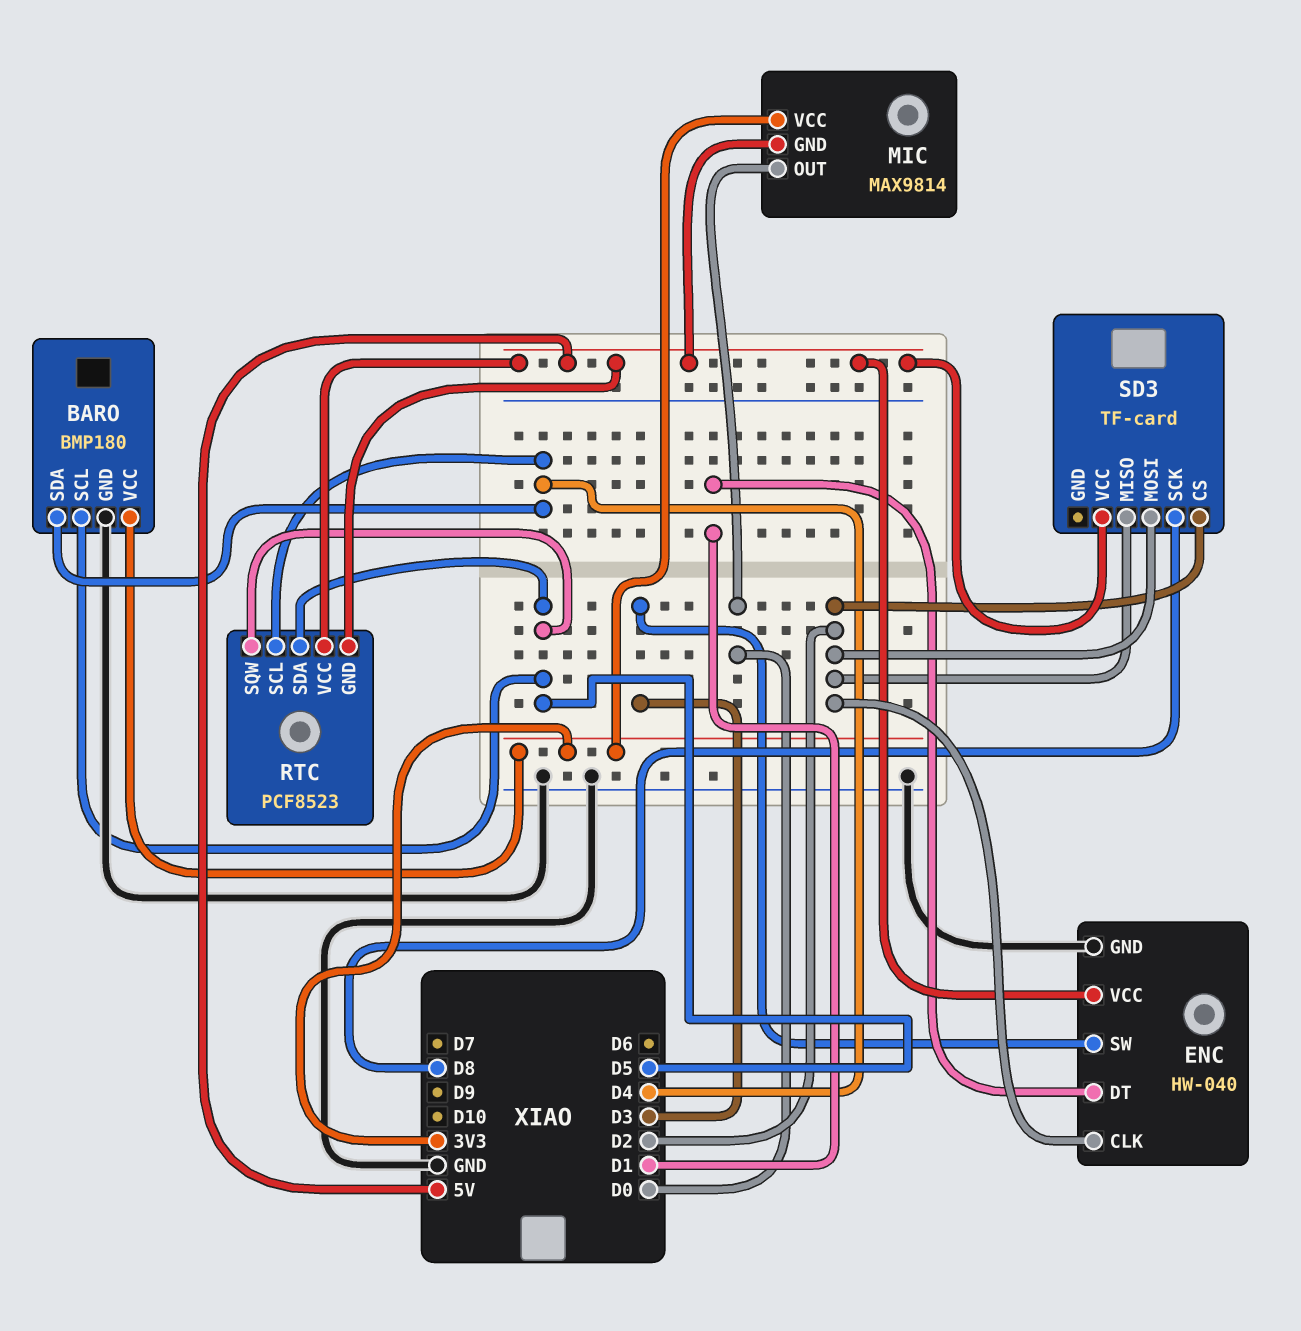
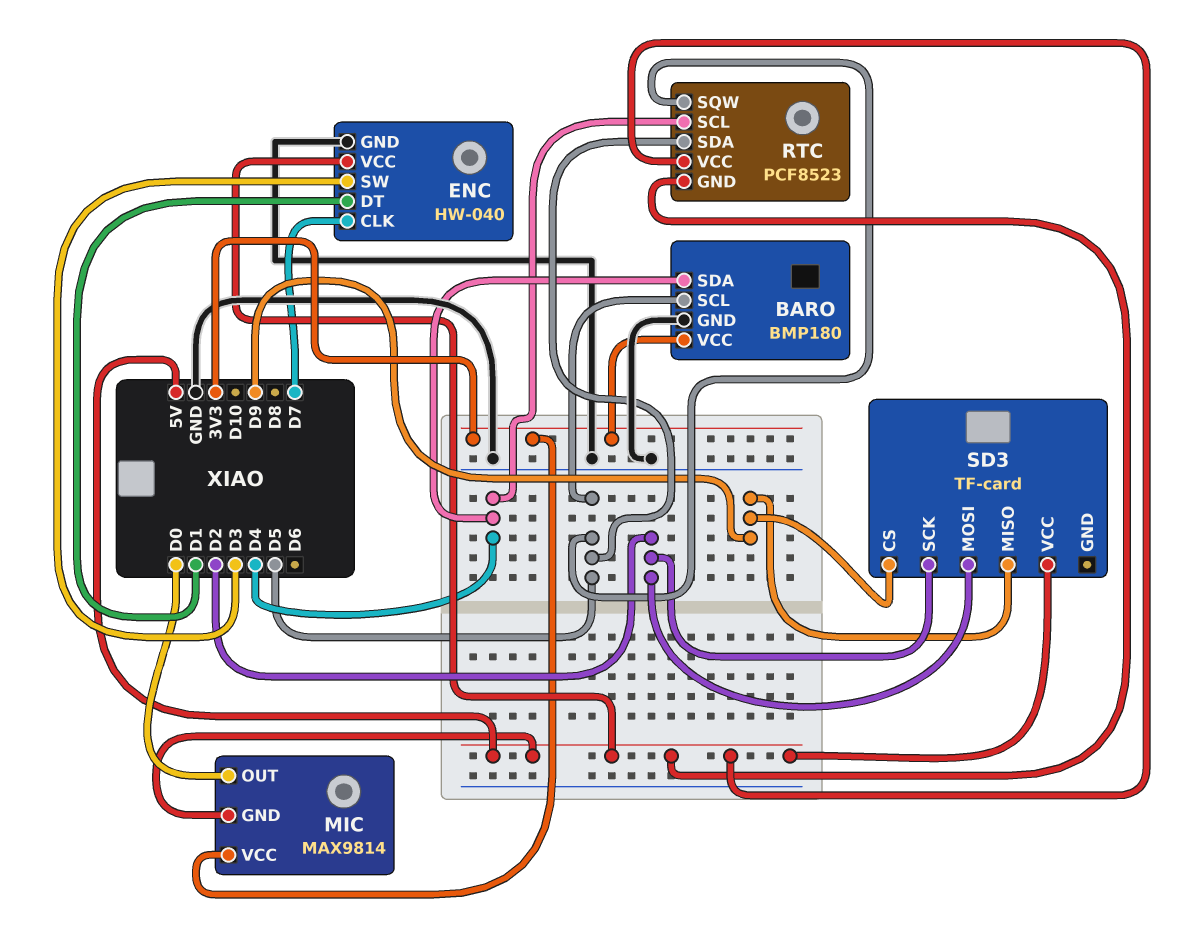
ENC pin CLK: D2 -> D7
SD3 pin CS: D2 -> D9
SD3 pin MISO: D2 -> D9
SD3 pin SCK: D8 -> D2

